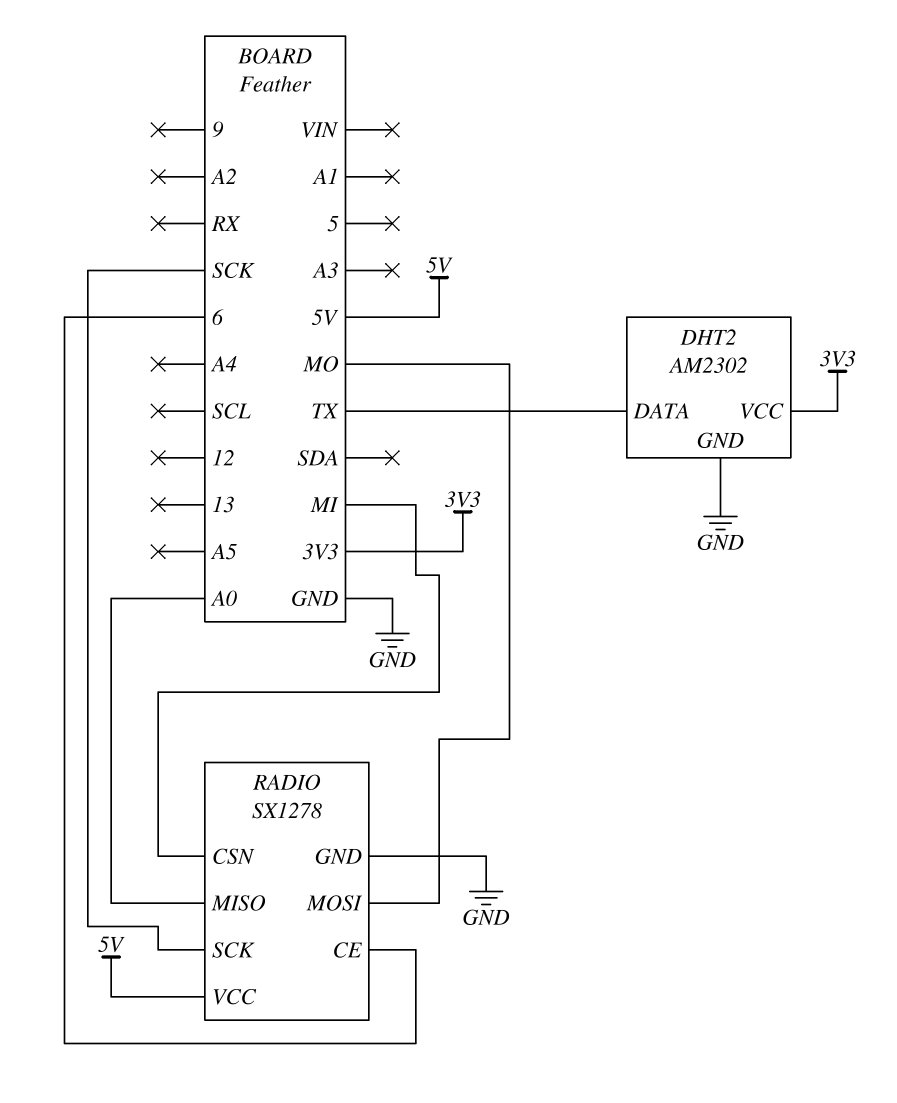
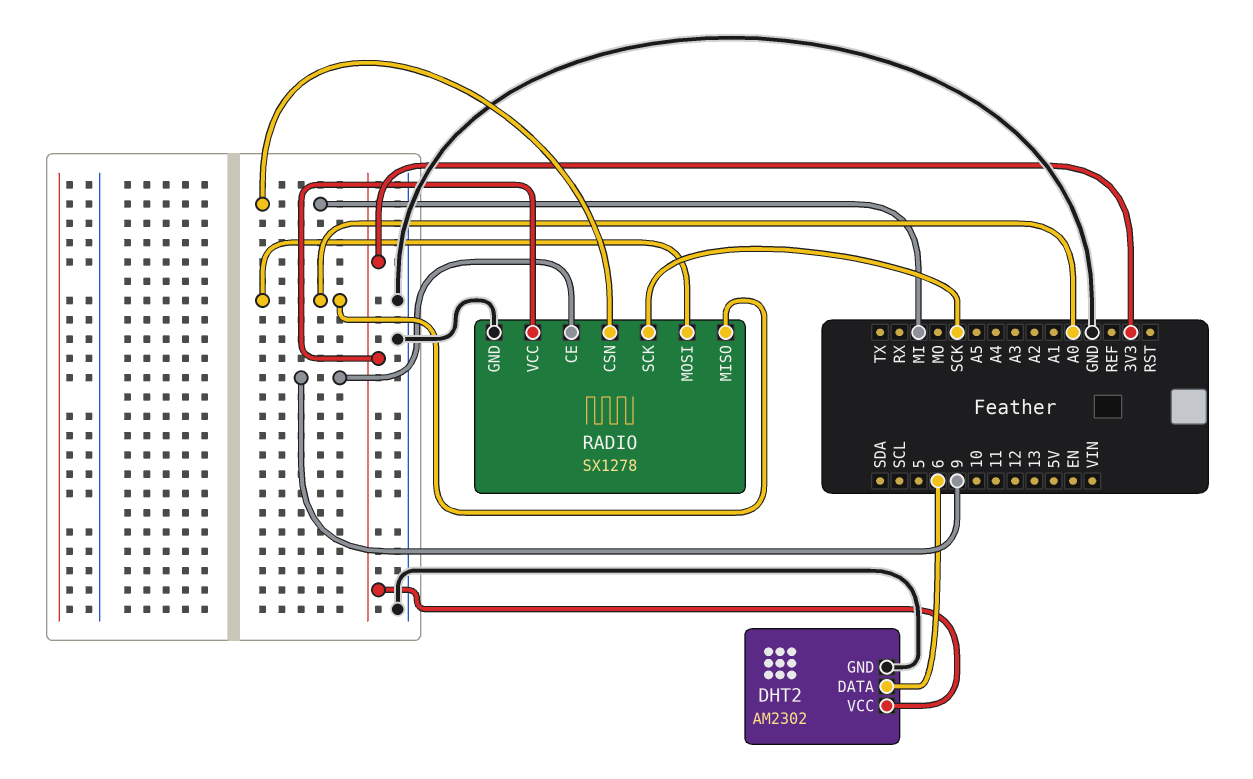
DHT2 pin DATA: TX -> 6
RADIO pin CE: 6 -> 9
RADIO pin MOSI: MO -> A0
RADIO pin VCC: 5V -> 3V3

